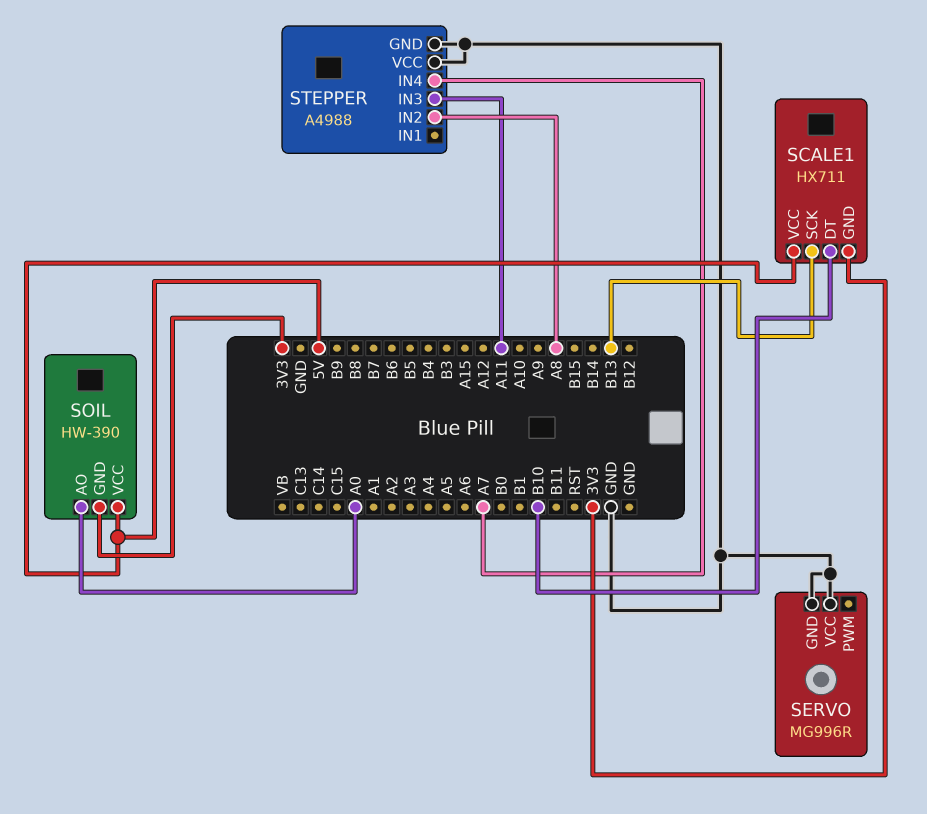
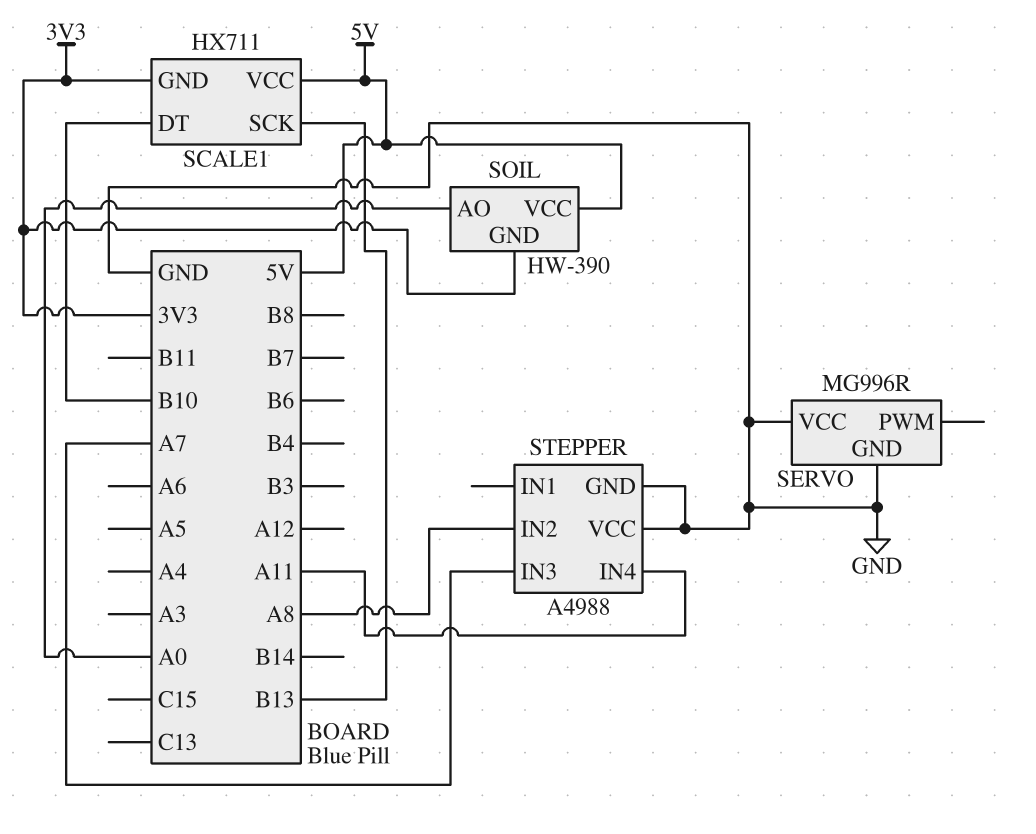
STEPPER pin IN3: A11 -> A7
STEPPER pin IN4: A7 -> A11

